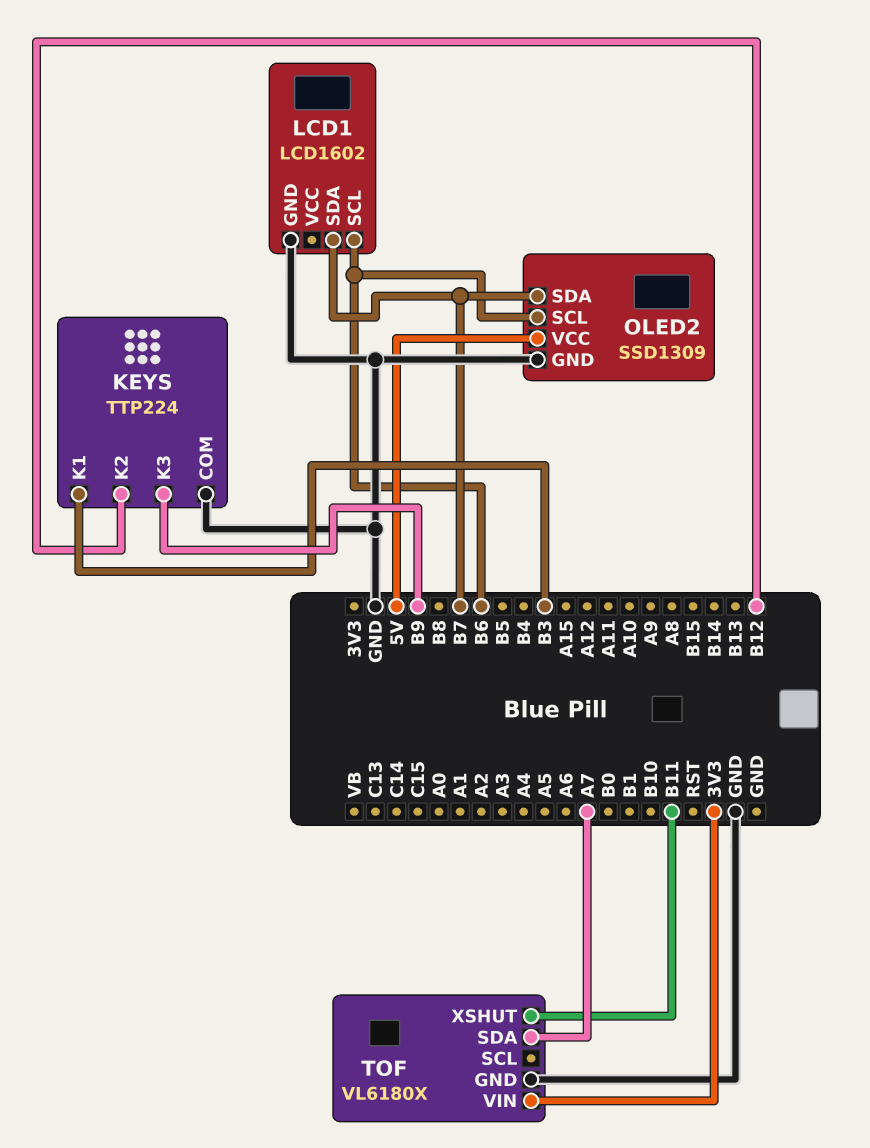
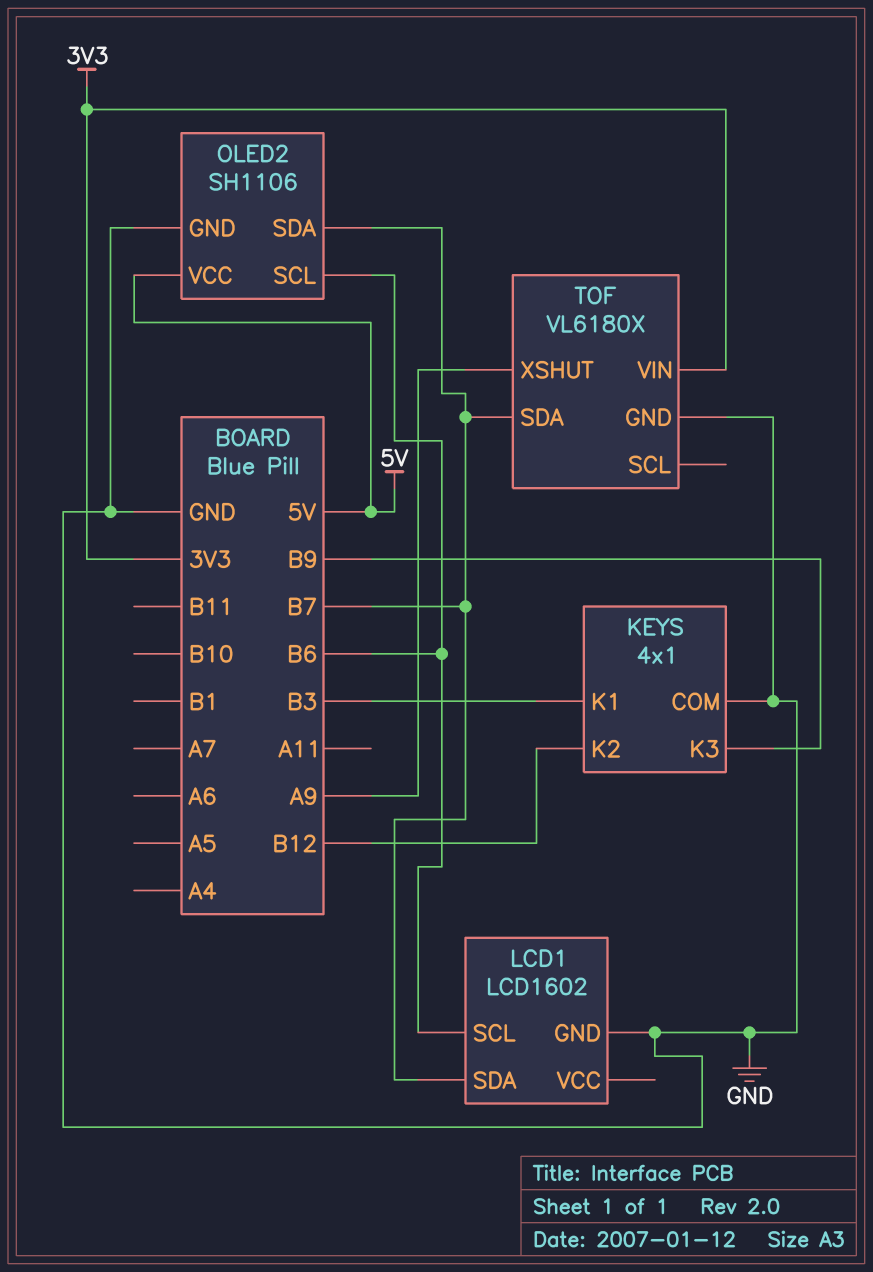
KEYS: TTP224 -> 4x1
OLED2: SSD1309 -> SH1106
TOF pin SDA: A7 -> B7
TOF pin XSHUT: B11 -> A9

